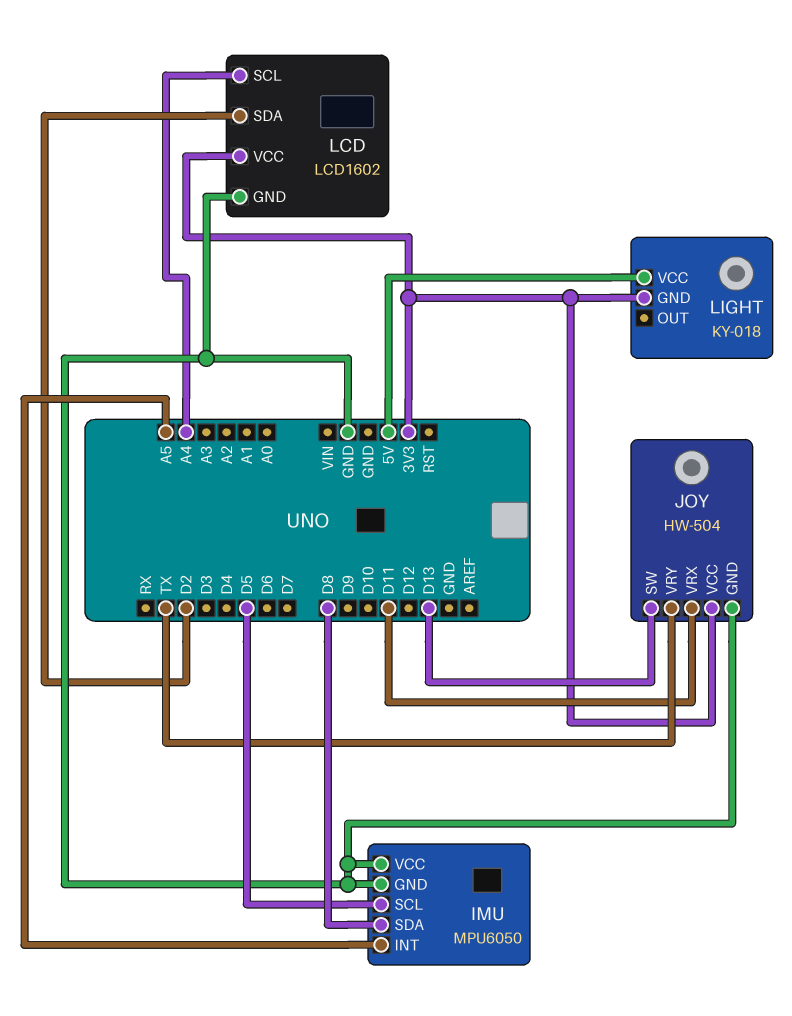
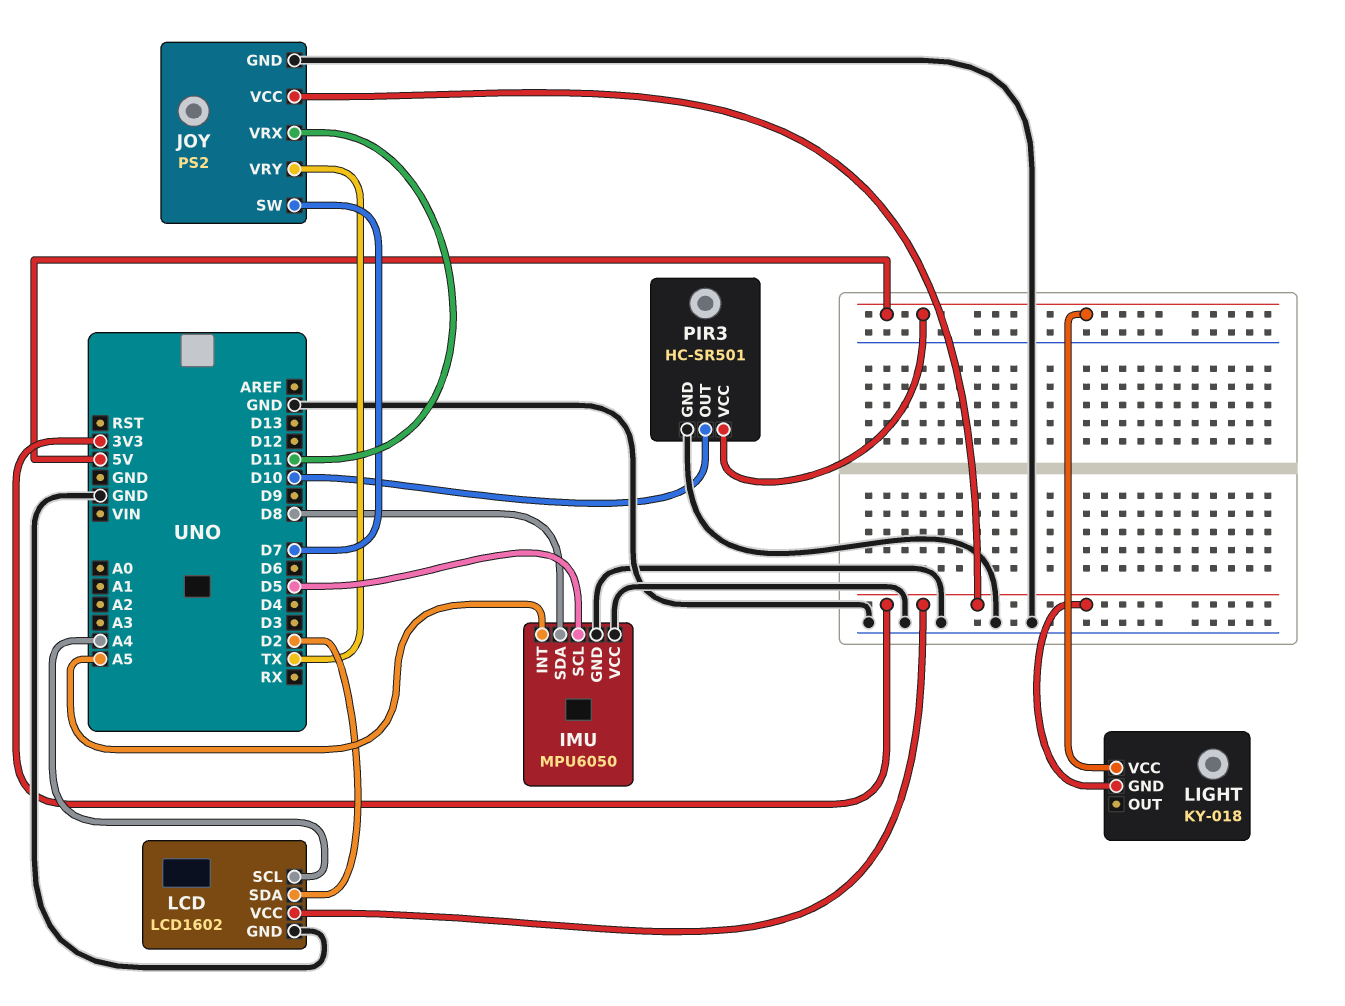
JOY: HW-504 -> PS2
JOY pin SW: D13 -> D7
PIR3: none -> HC-SR501
PIR3 pin GND: none -> GND
PIR3 pin OUT: none -> D10
PIR3 pin VCC: none -> 5V

